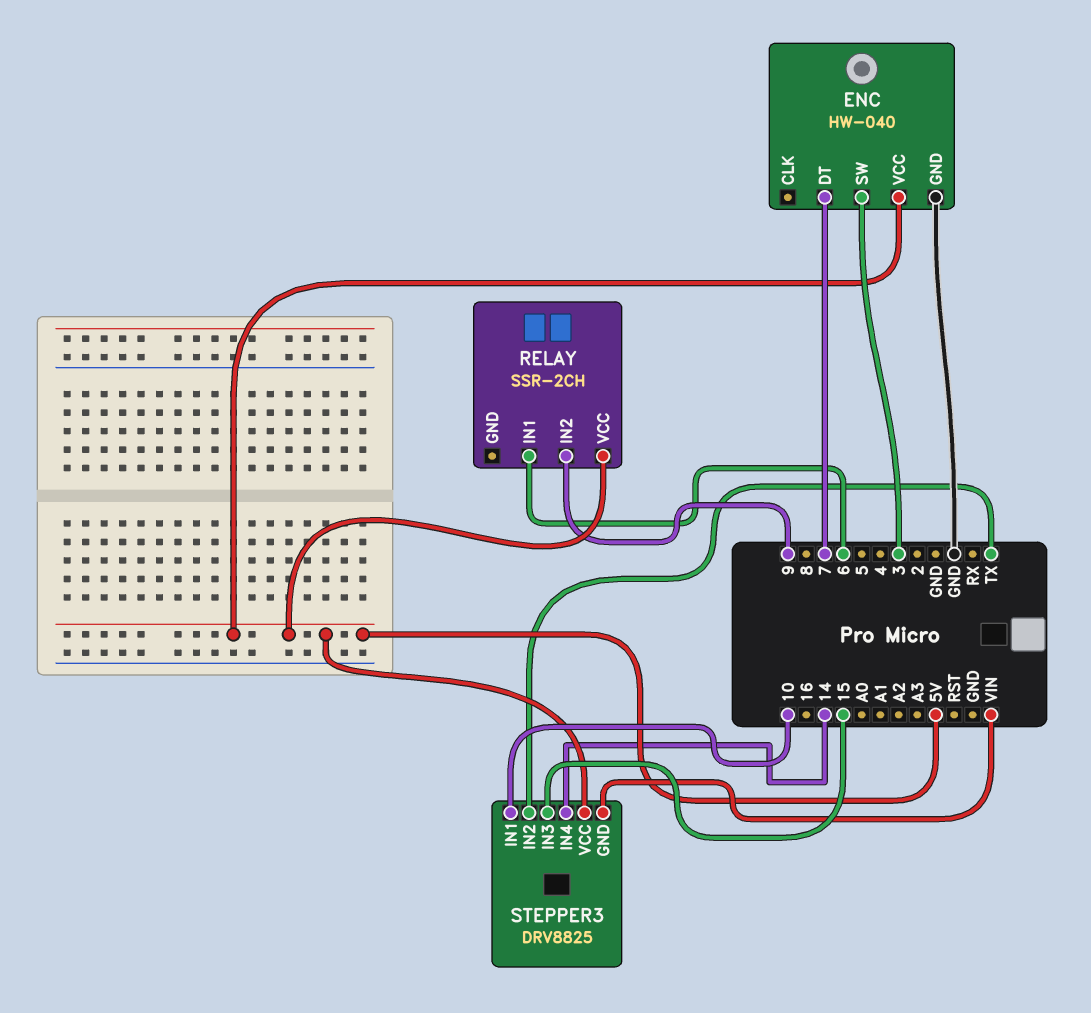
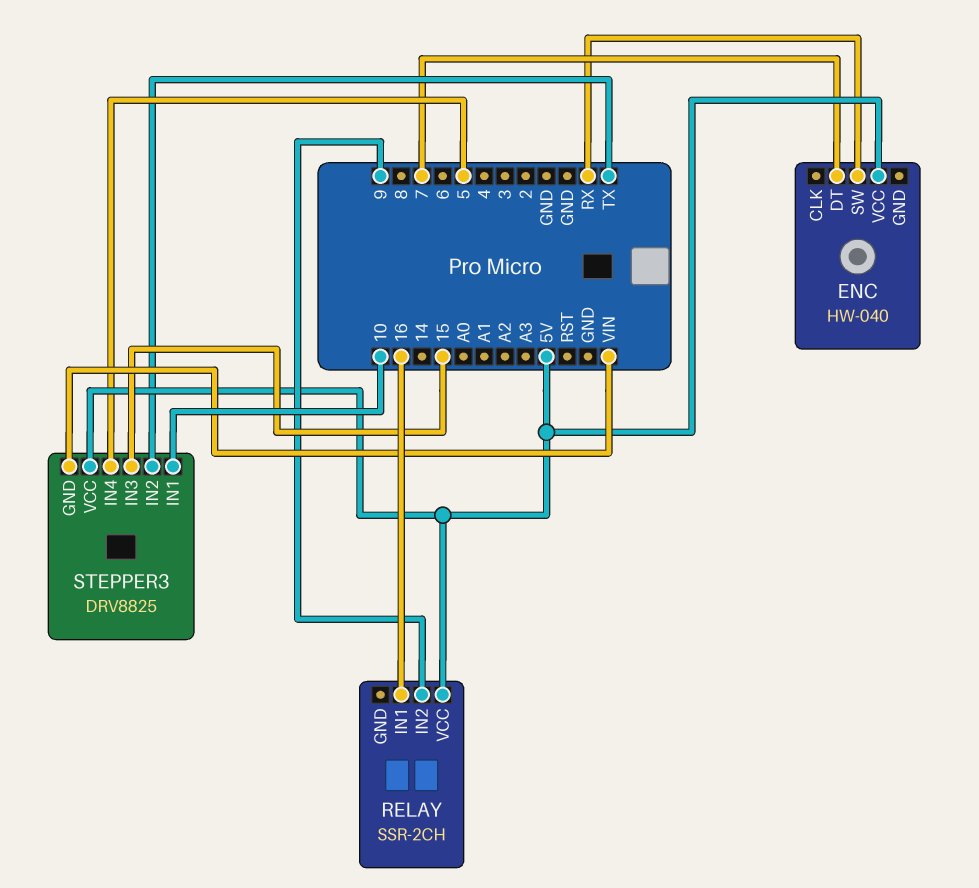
ENC pin GND: GND -> none
ENC pin SW: 3 -> RX
RELAY pin IN1: 6 -> 16
STEPPER3 pin IN4: 14 -> 5

